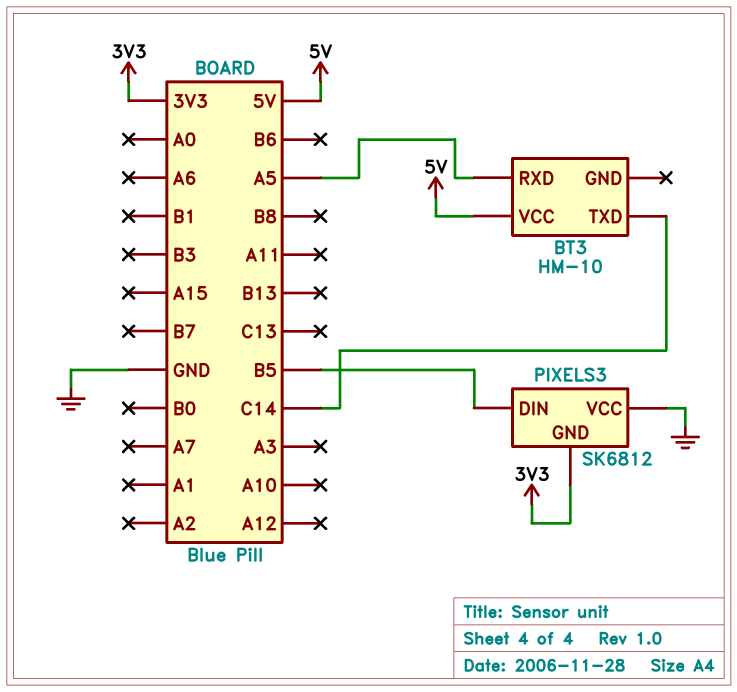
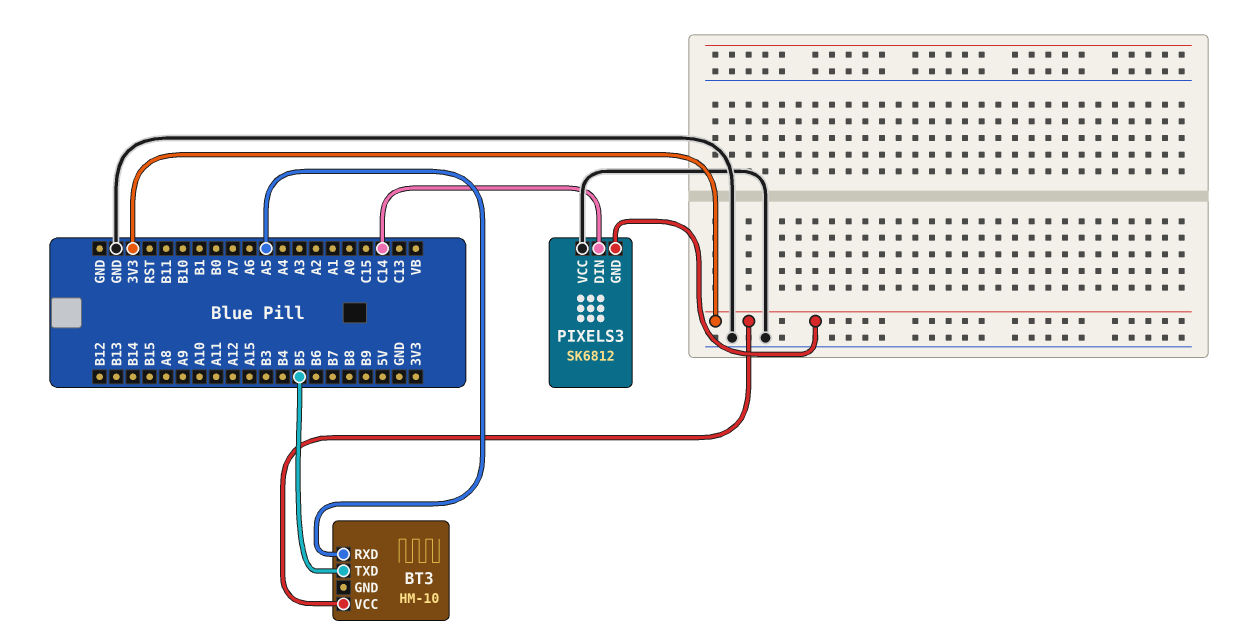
BT3 pin TXD: C14 -> B5
BT3 pin VCC: 5V -> 3V3
PIXELS3 pin DIN: B5 -> C14

